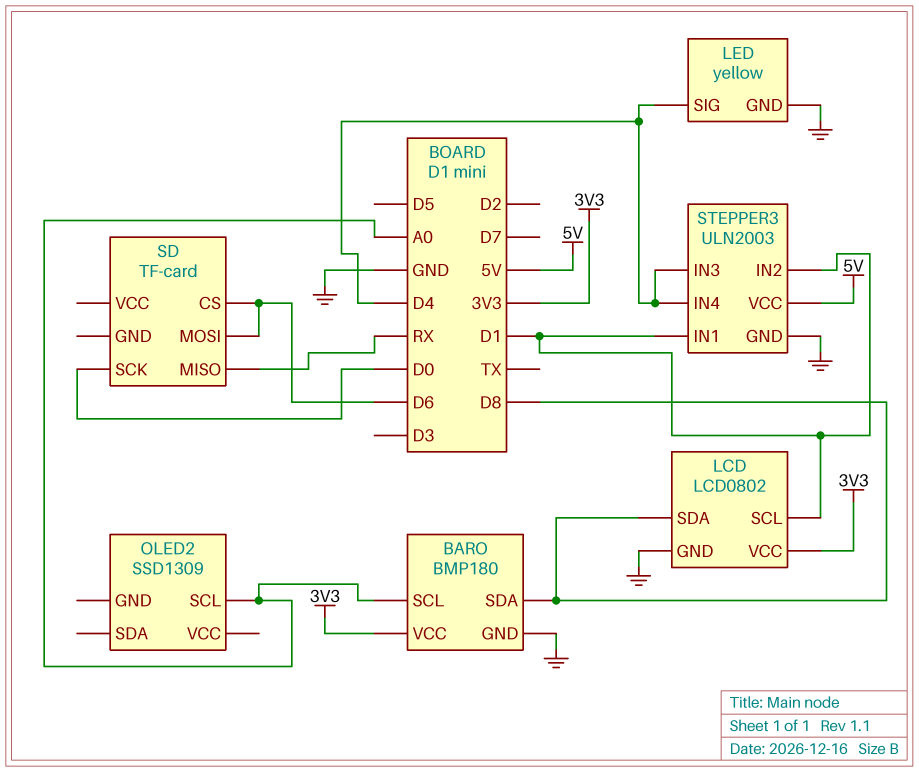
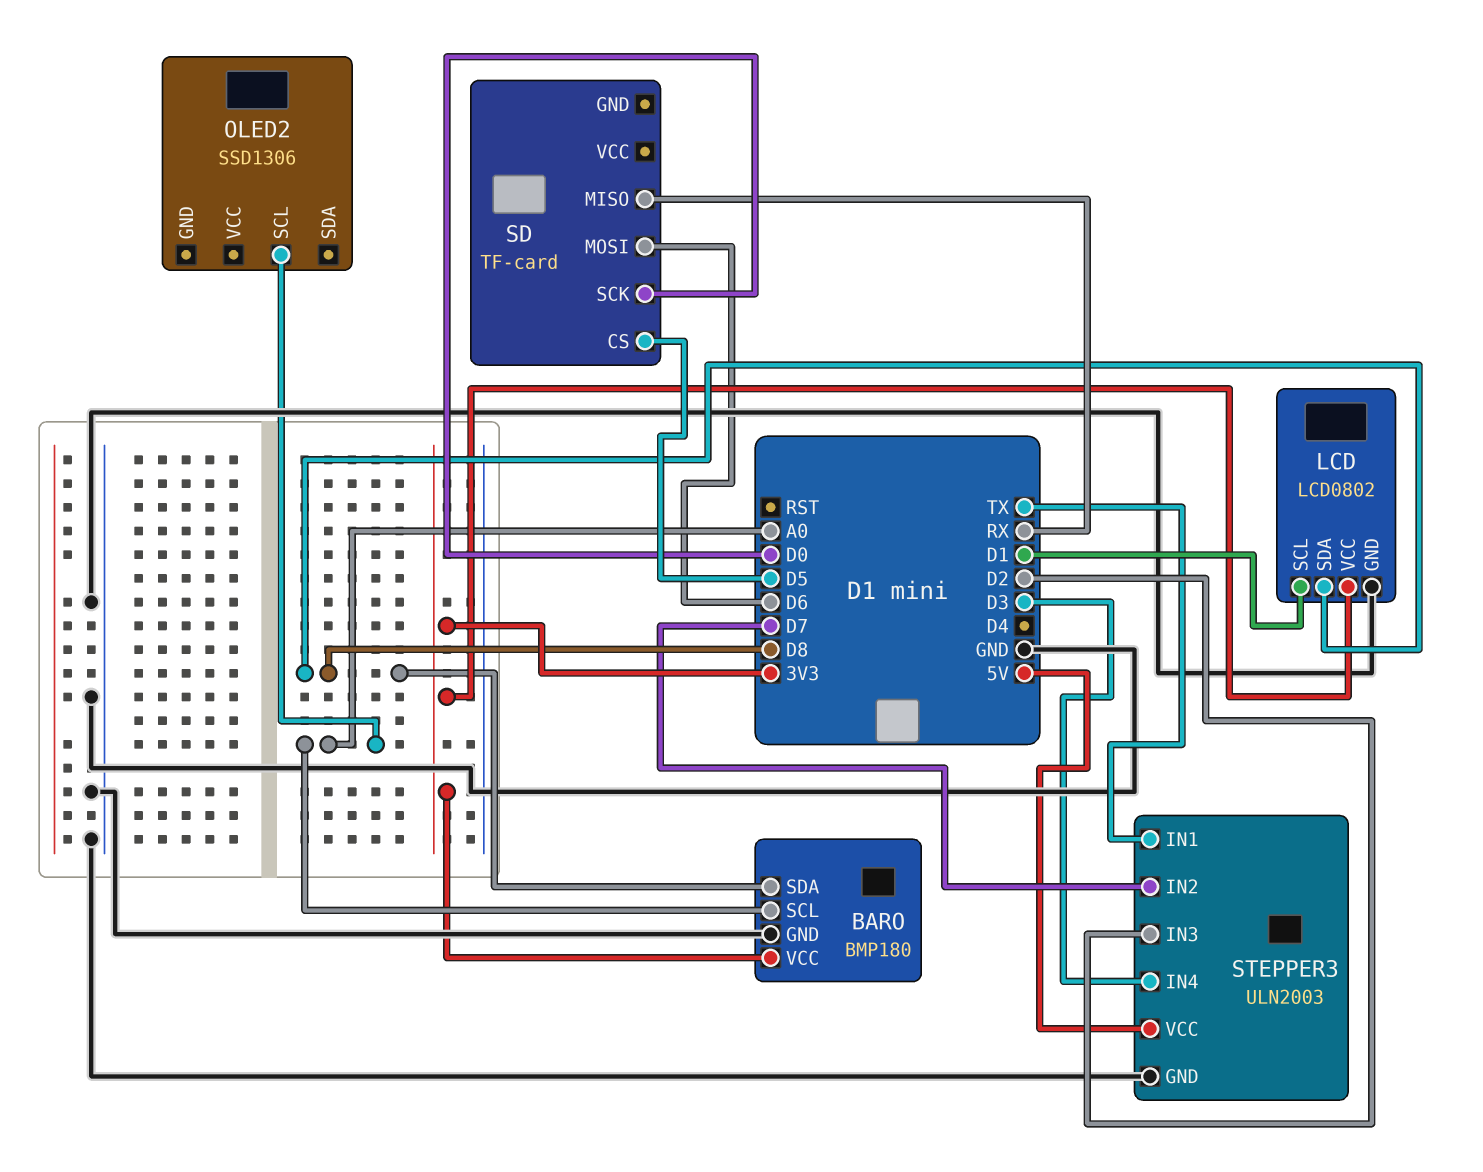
LED: yellow -> none
LED pin GND: GND -> none
LED pin SIG: D4 -> none
OLED2: SSD1309 -> SSD1306
SD pin CS: D6 -> D5
STEPPER3 pin IN1: D1 -> TX
STEPPER3 pin IN2: D1 -> D7
STEPPER3 pin IN3: D4 -> D2
STEPPER3 pin IN4: D4 -> D3

